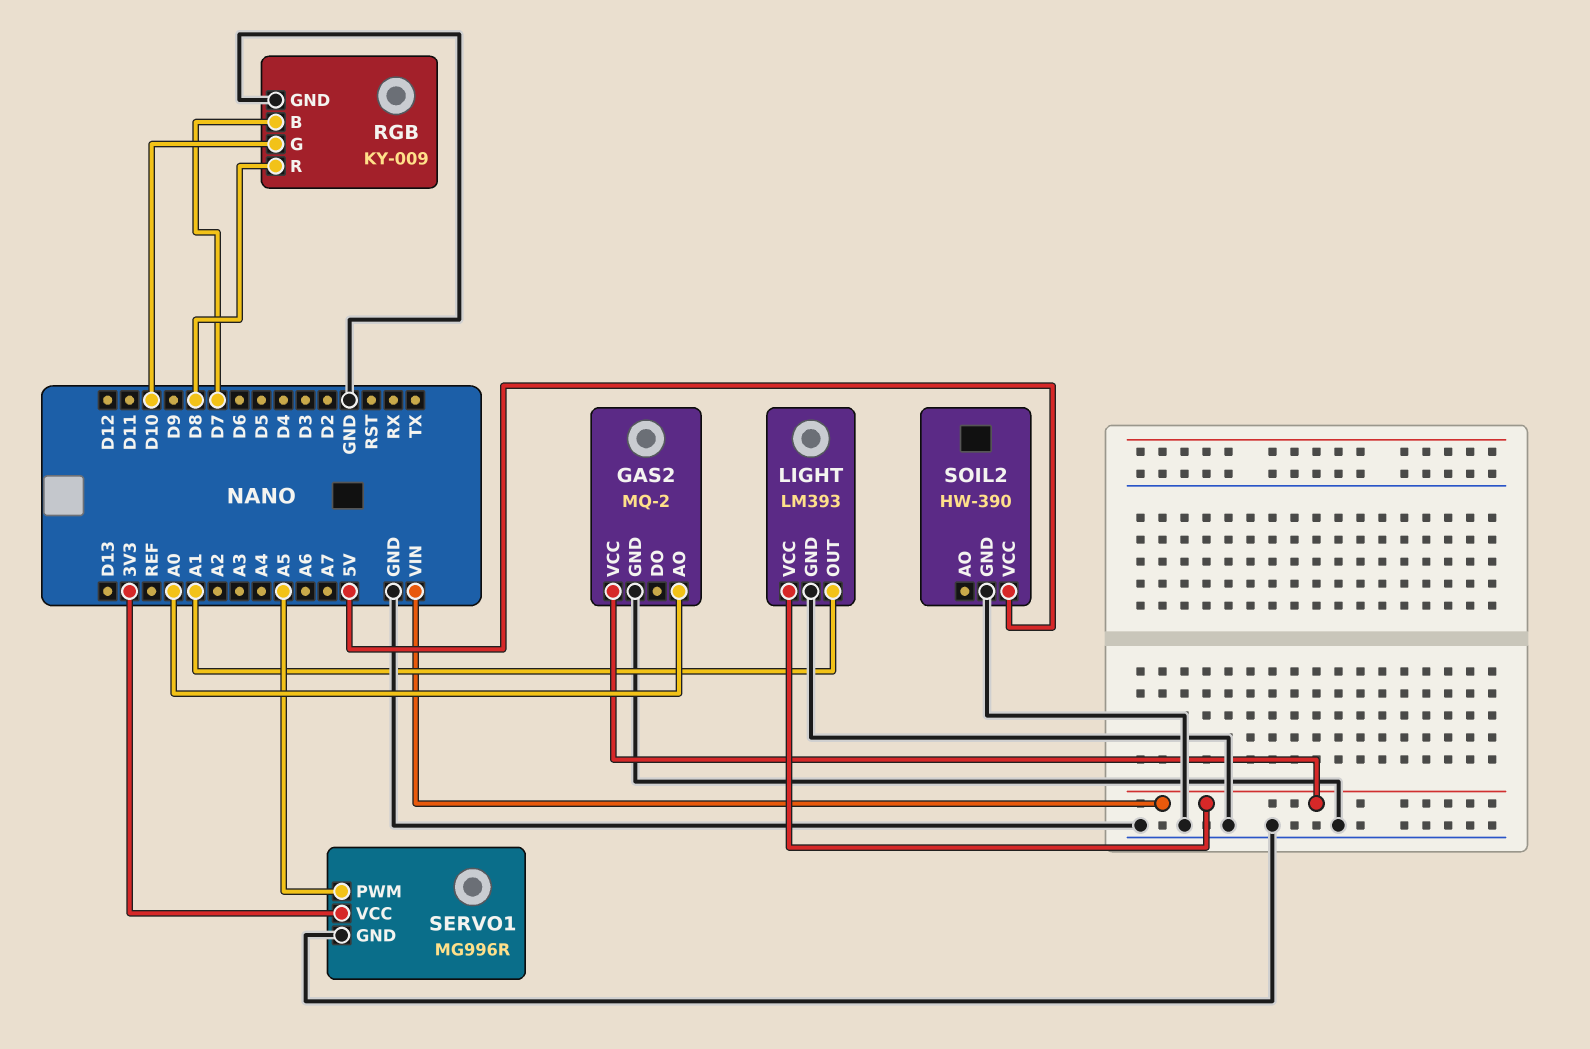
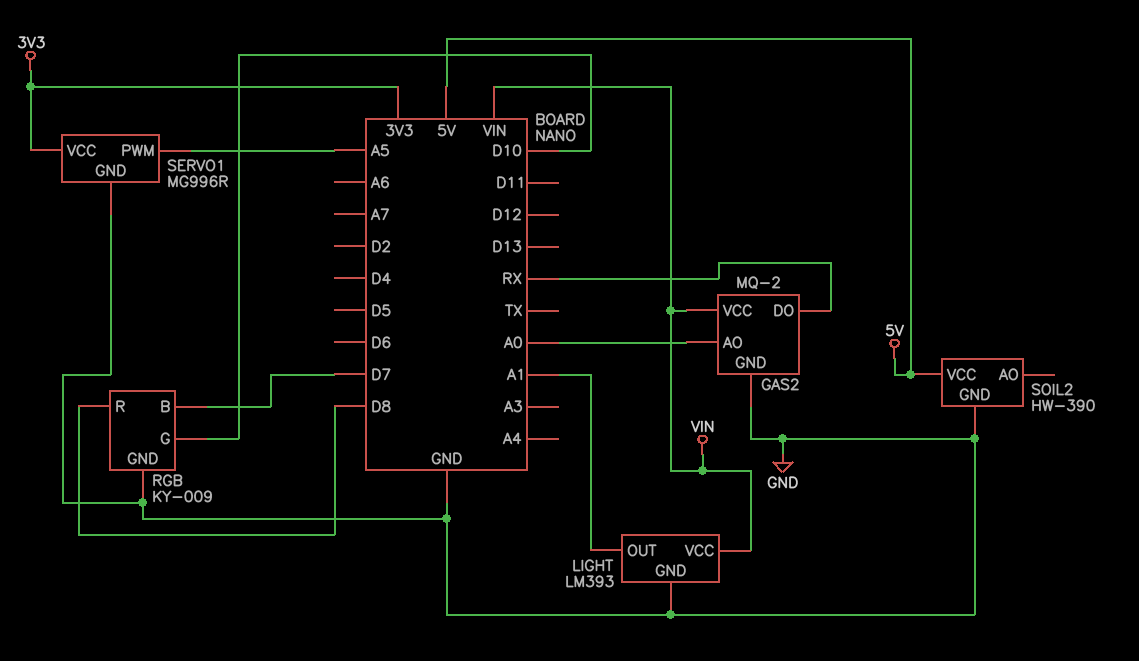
GAS2 pin DO: none -> RX

